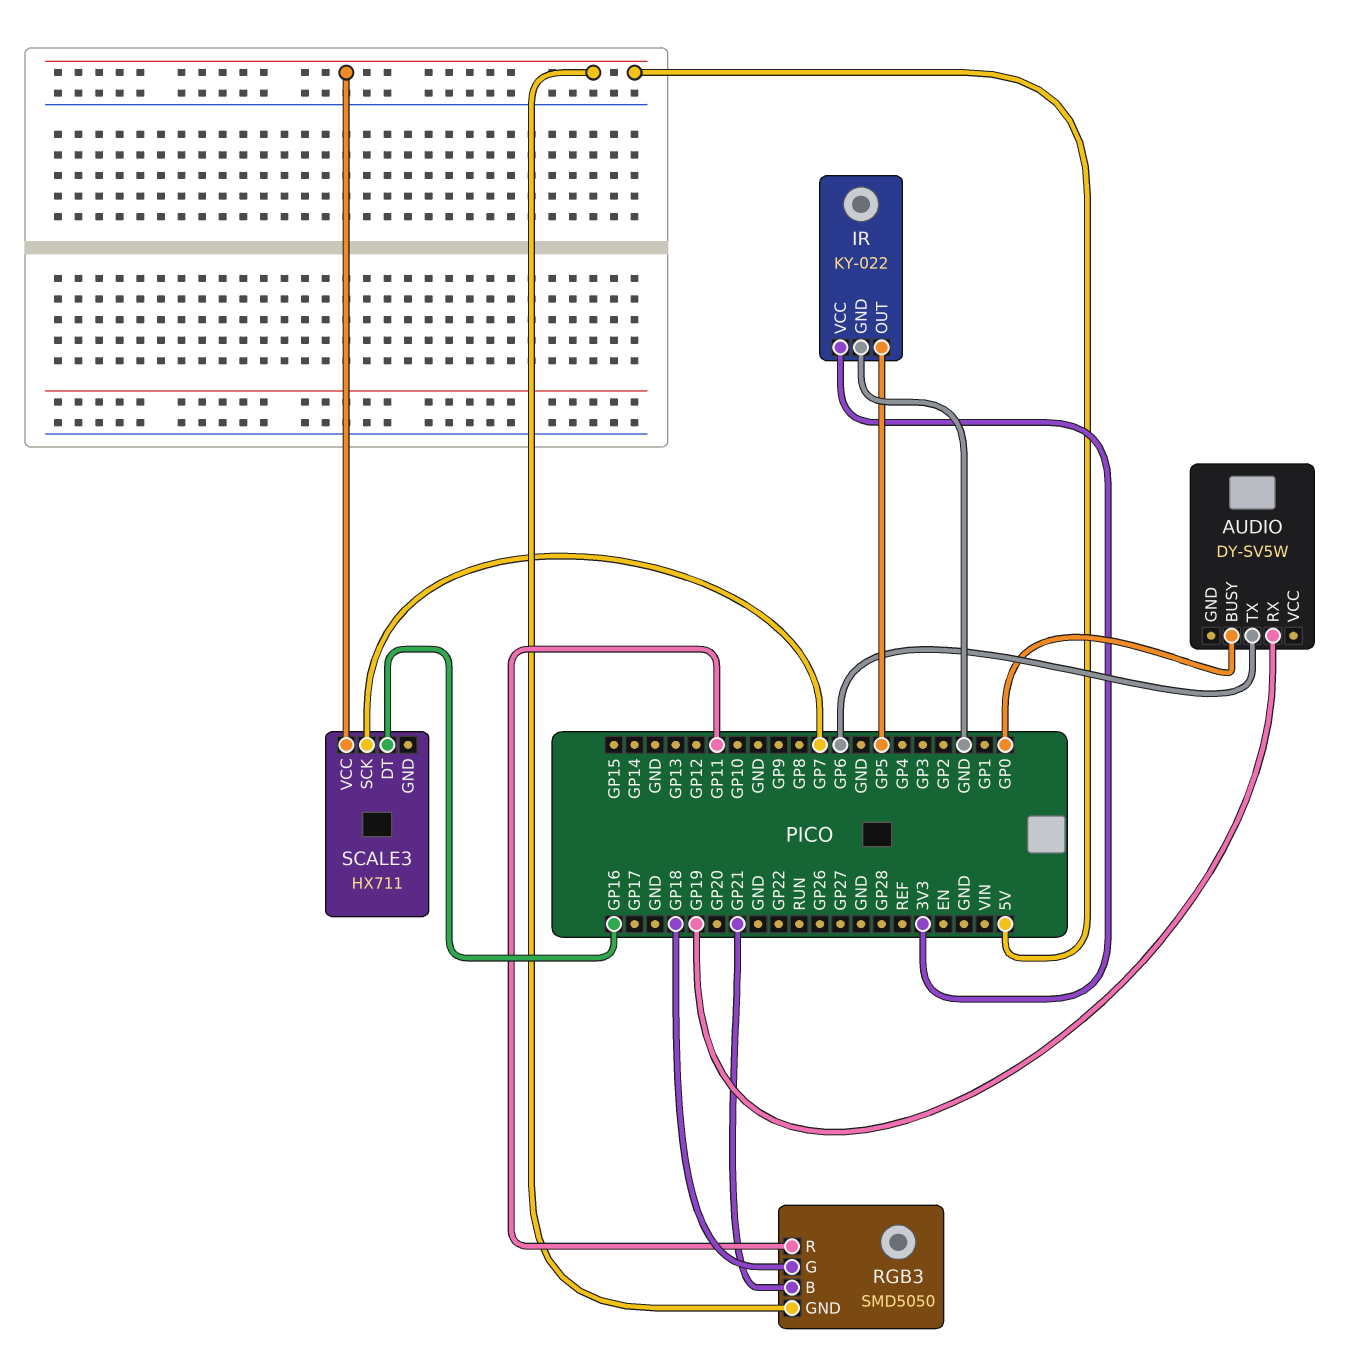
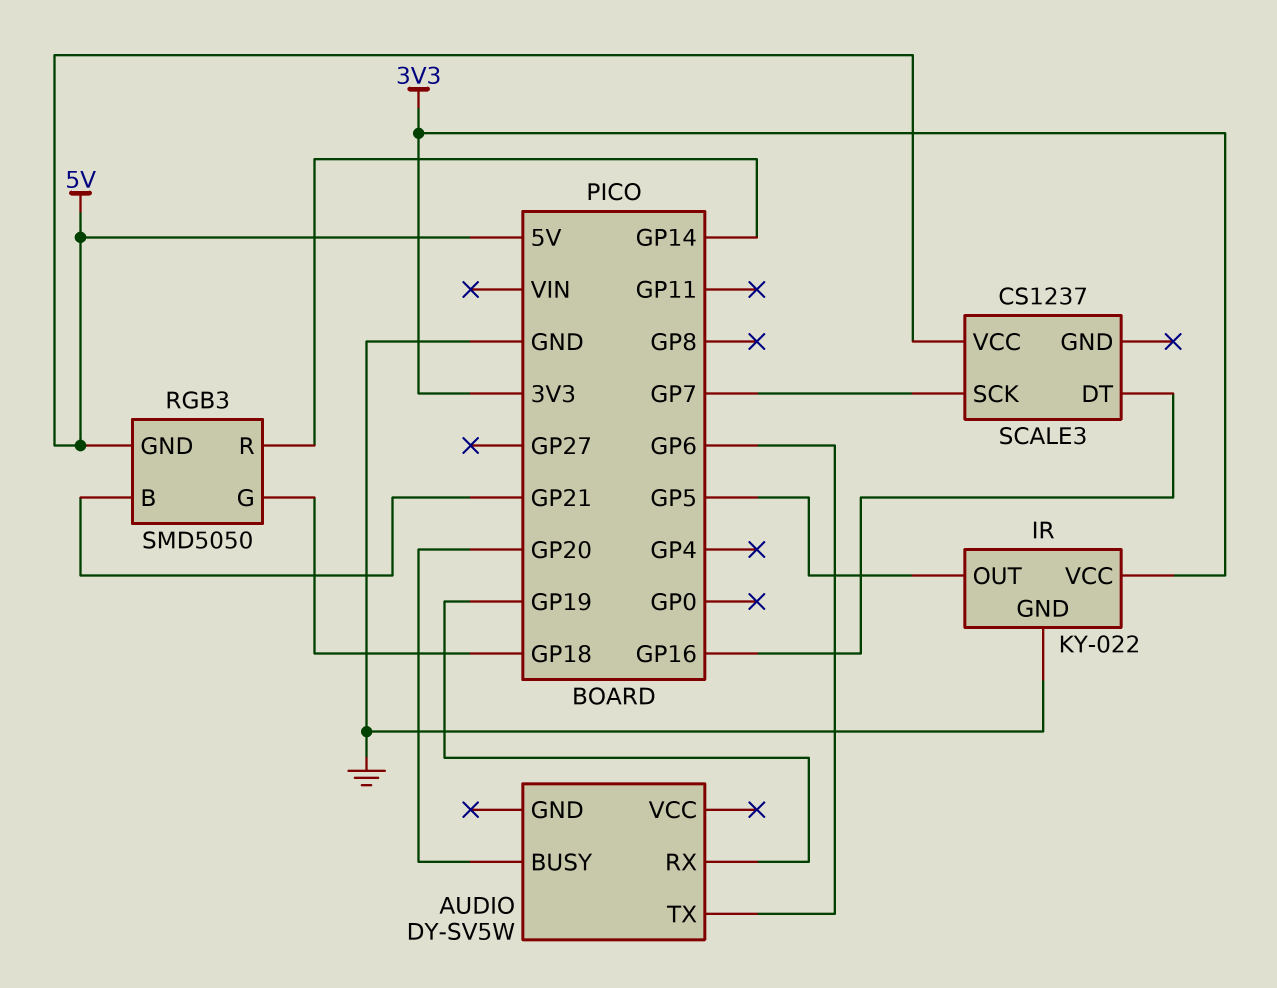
AUDIO pin BUSY: GP0 -> GP20
RGB3 pin R: GP11 -> GP14
SCALE3: HX711 -> CS1237

